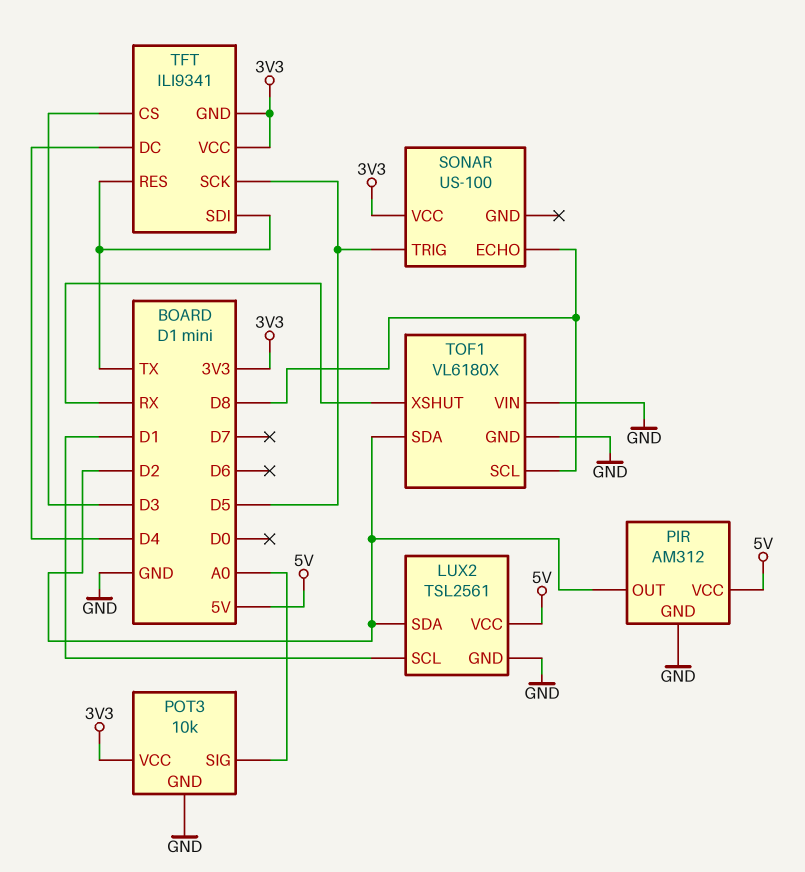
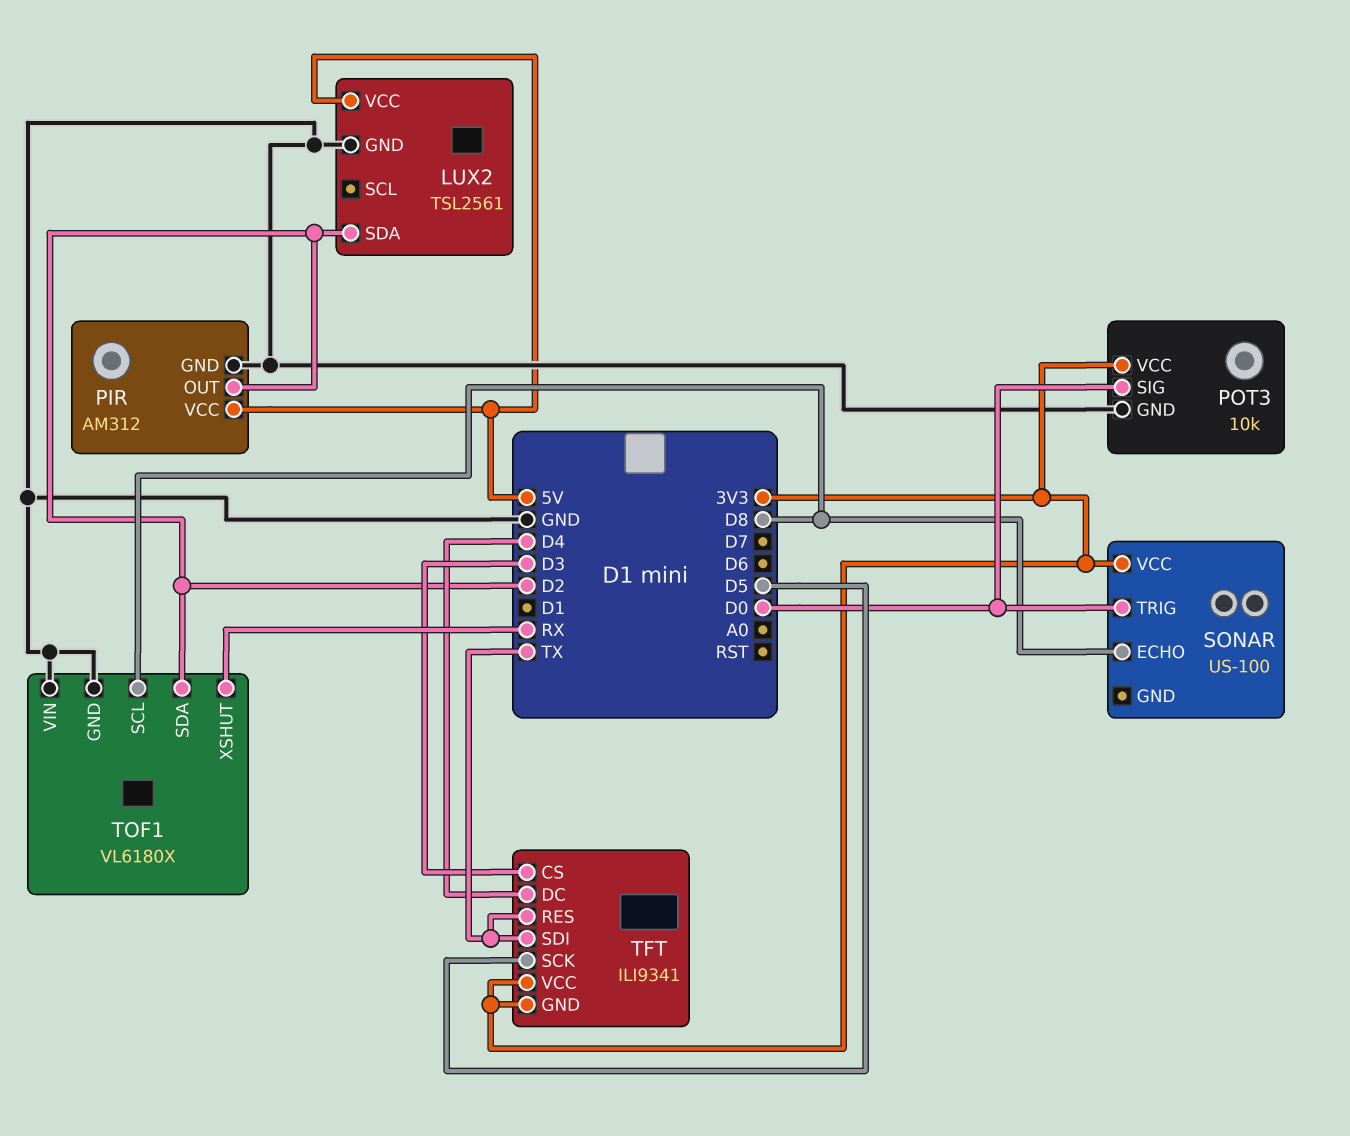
LUX2 pin SCL: D1 -> none
POT3 pin SIG: A0 -> D0
SONAR pin TRIG: D5 -> D0

